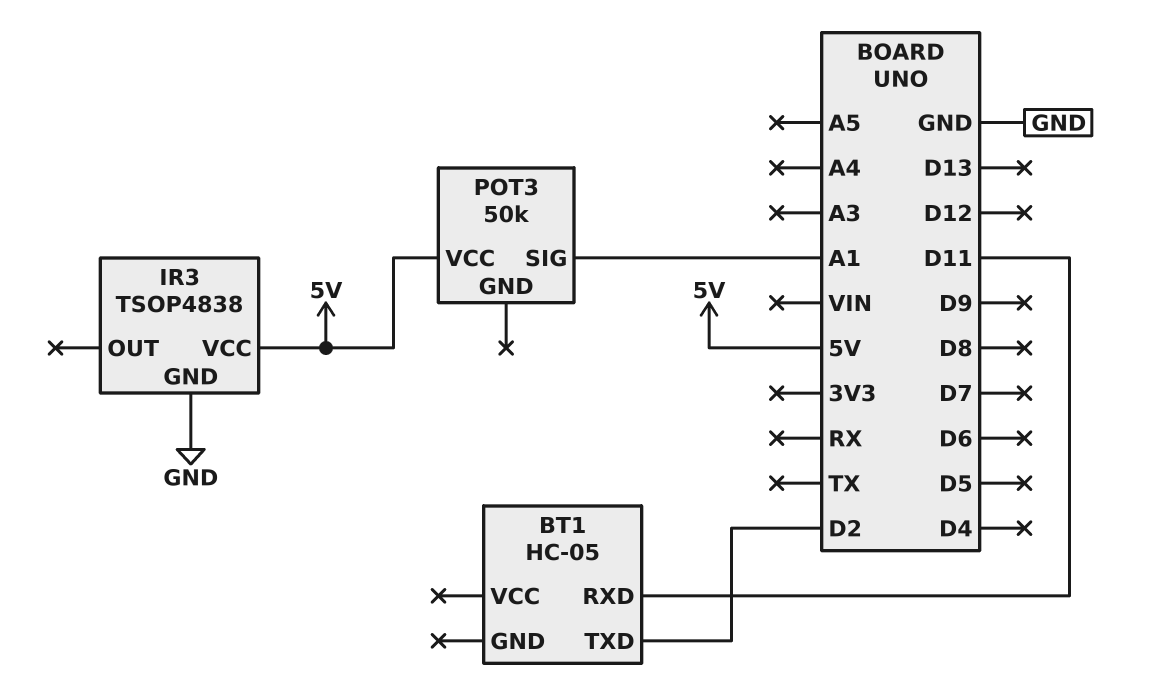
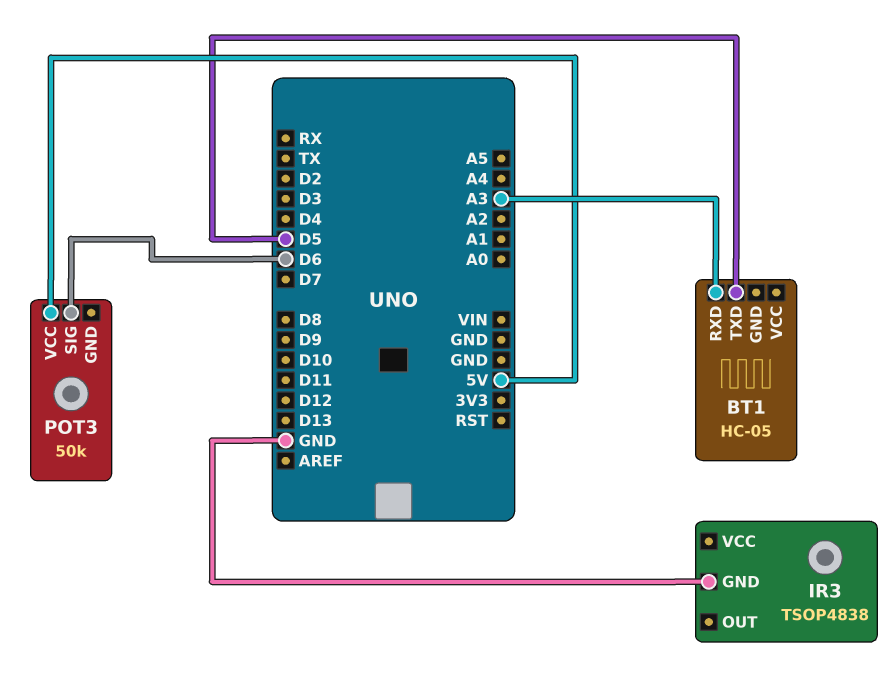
BT1 pin RXD: D11 -> A3
BT1 pin TXD: D2 -> D5
IR3 pin VCC: 5V -> none
POT3 pin SIG: A1 -> D6

